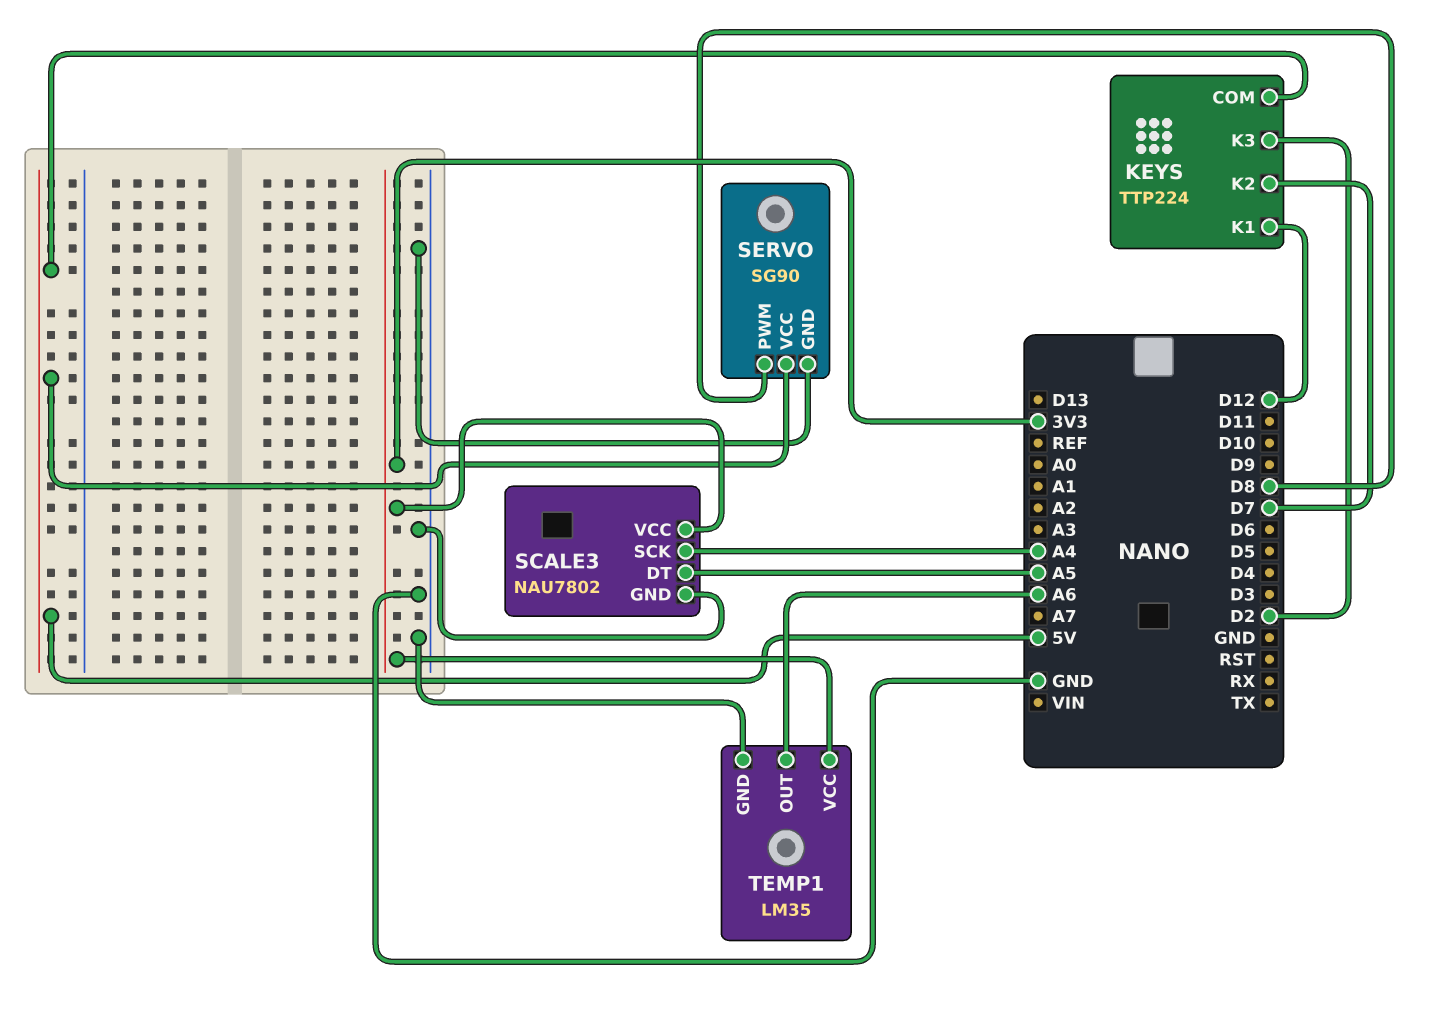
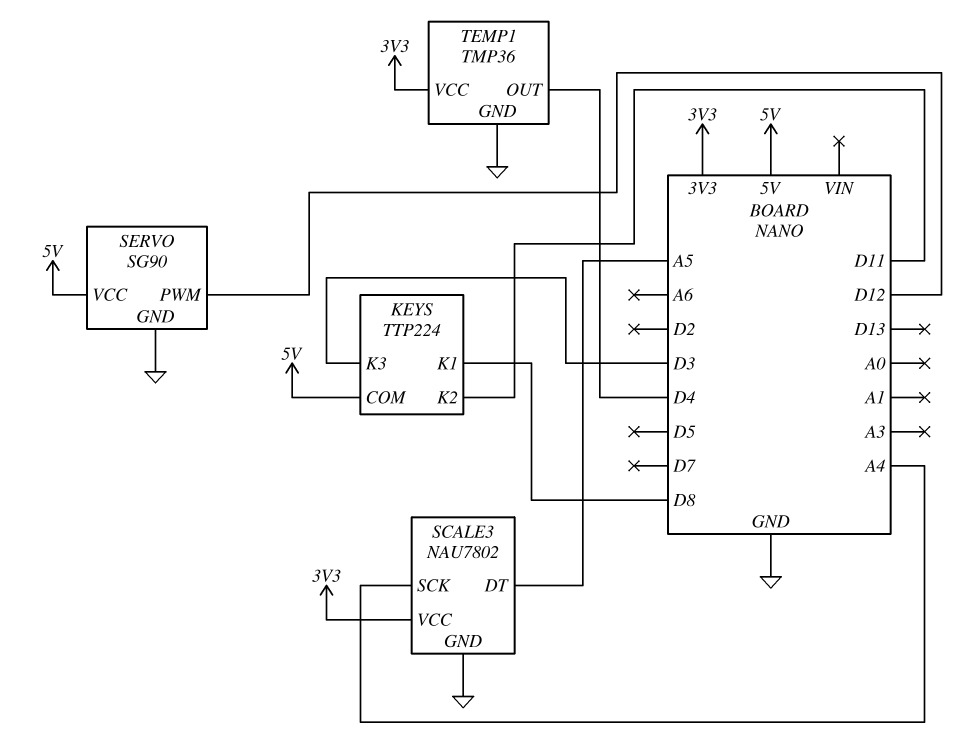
KEYS pin K1: D12 -> D8
KEYS pin K2: D7 -> D11
KEYS pin K3: D2 -> D3
SERVO pin PWM: D8 -> D12
TEMP1: LM35 -> TMP36
TEMP1 pin OUT: A6 -> D4

